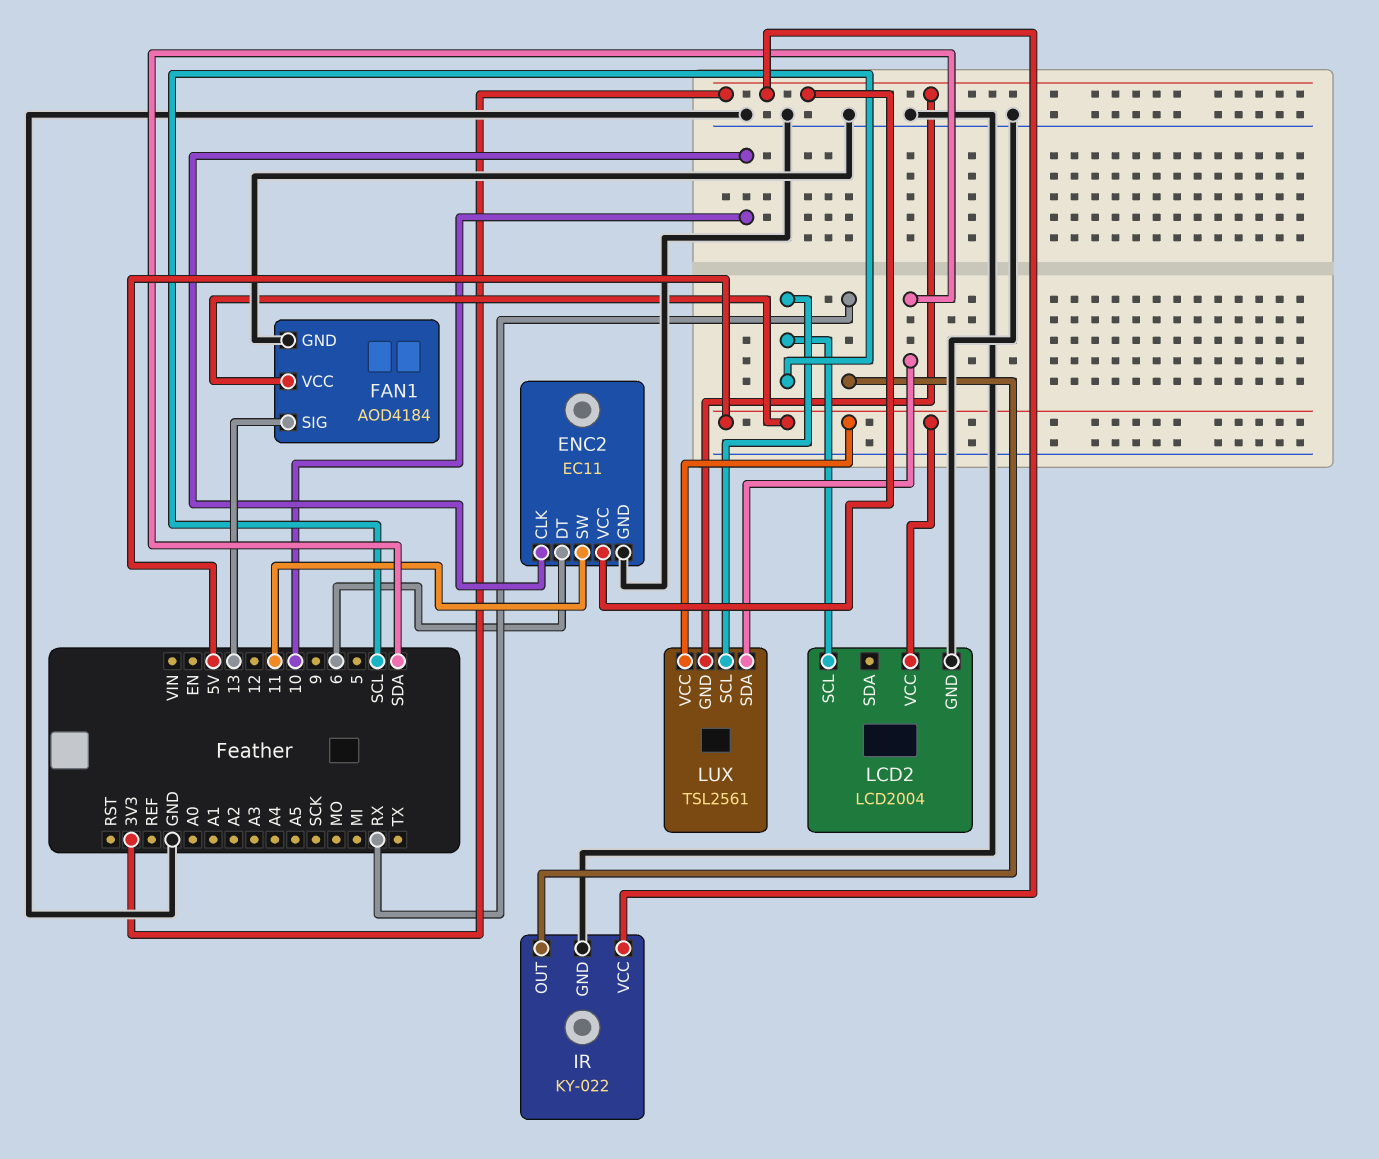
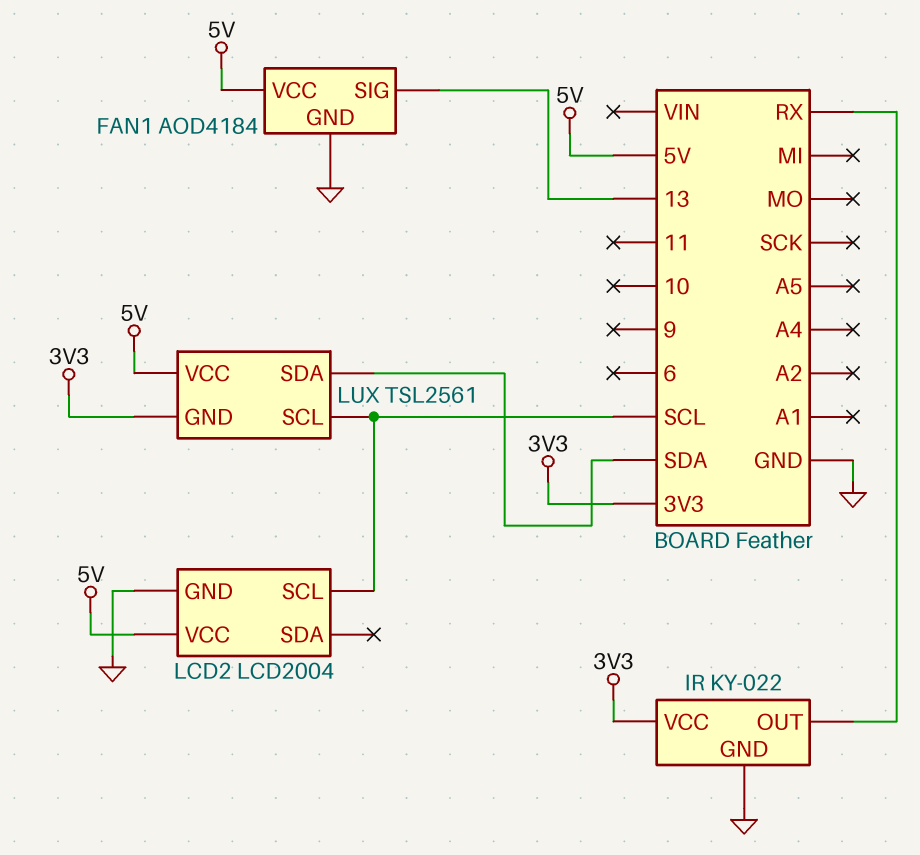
ENC2: EC11 -> none
ENC2 pin CLK: 10 -> none
ENC2 pin DT: 6 -> none
ENC2 pin GND: GND -> none
ENC2 pin SW: 11 -> none
ENC2 pin VCC: 3V3 -> none

